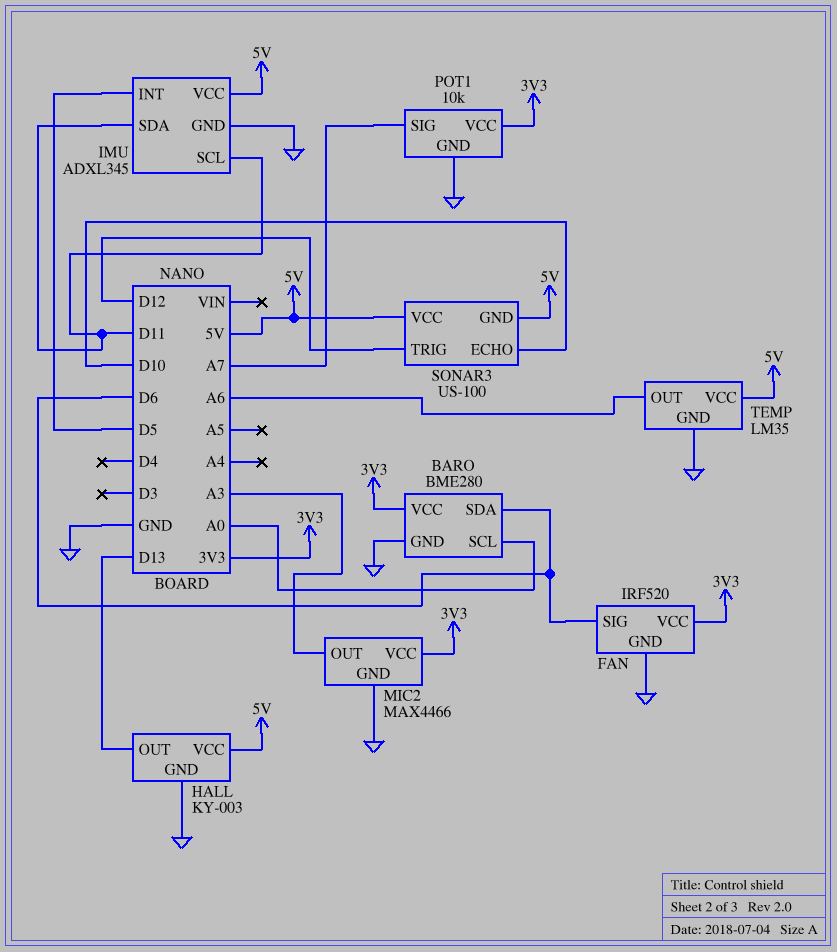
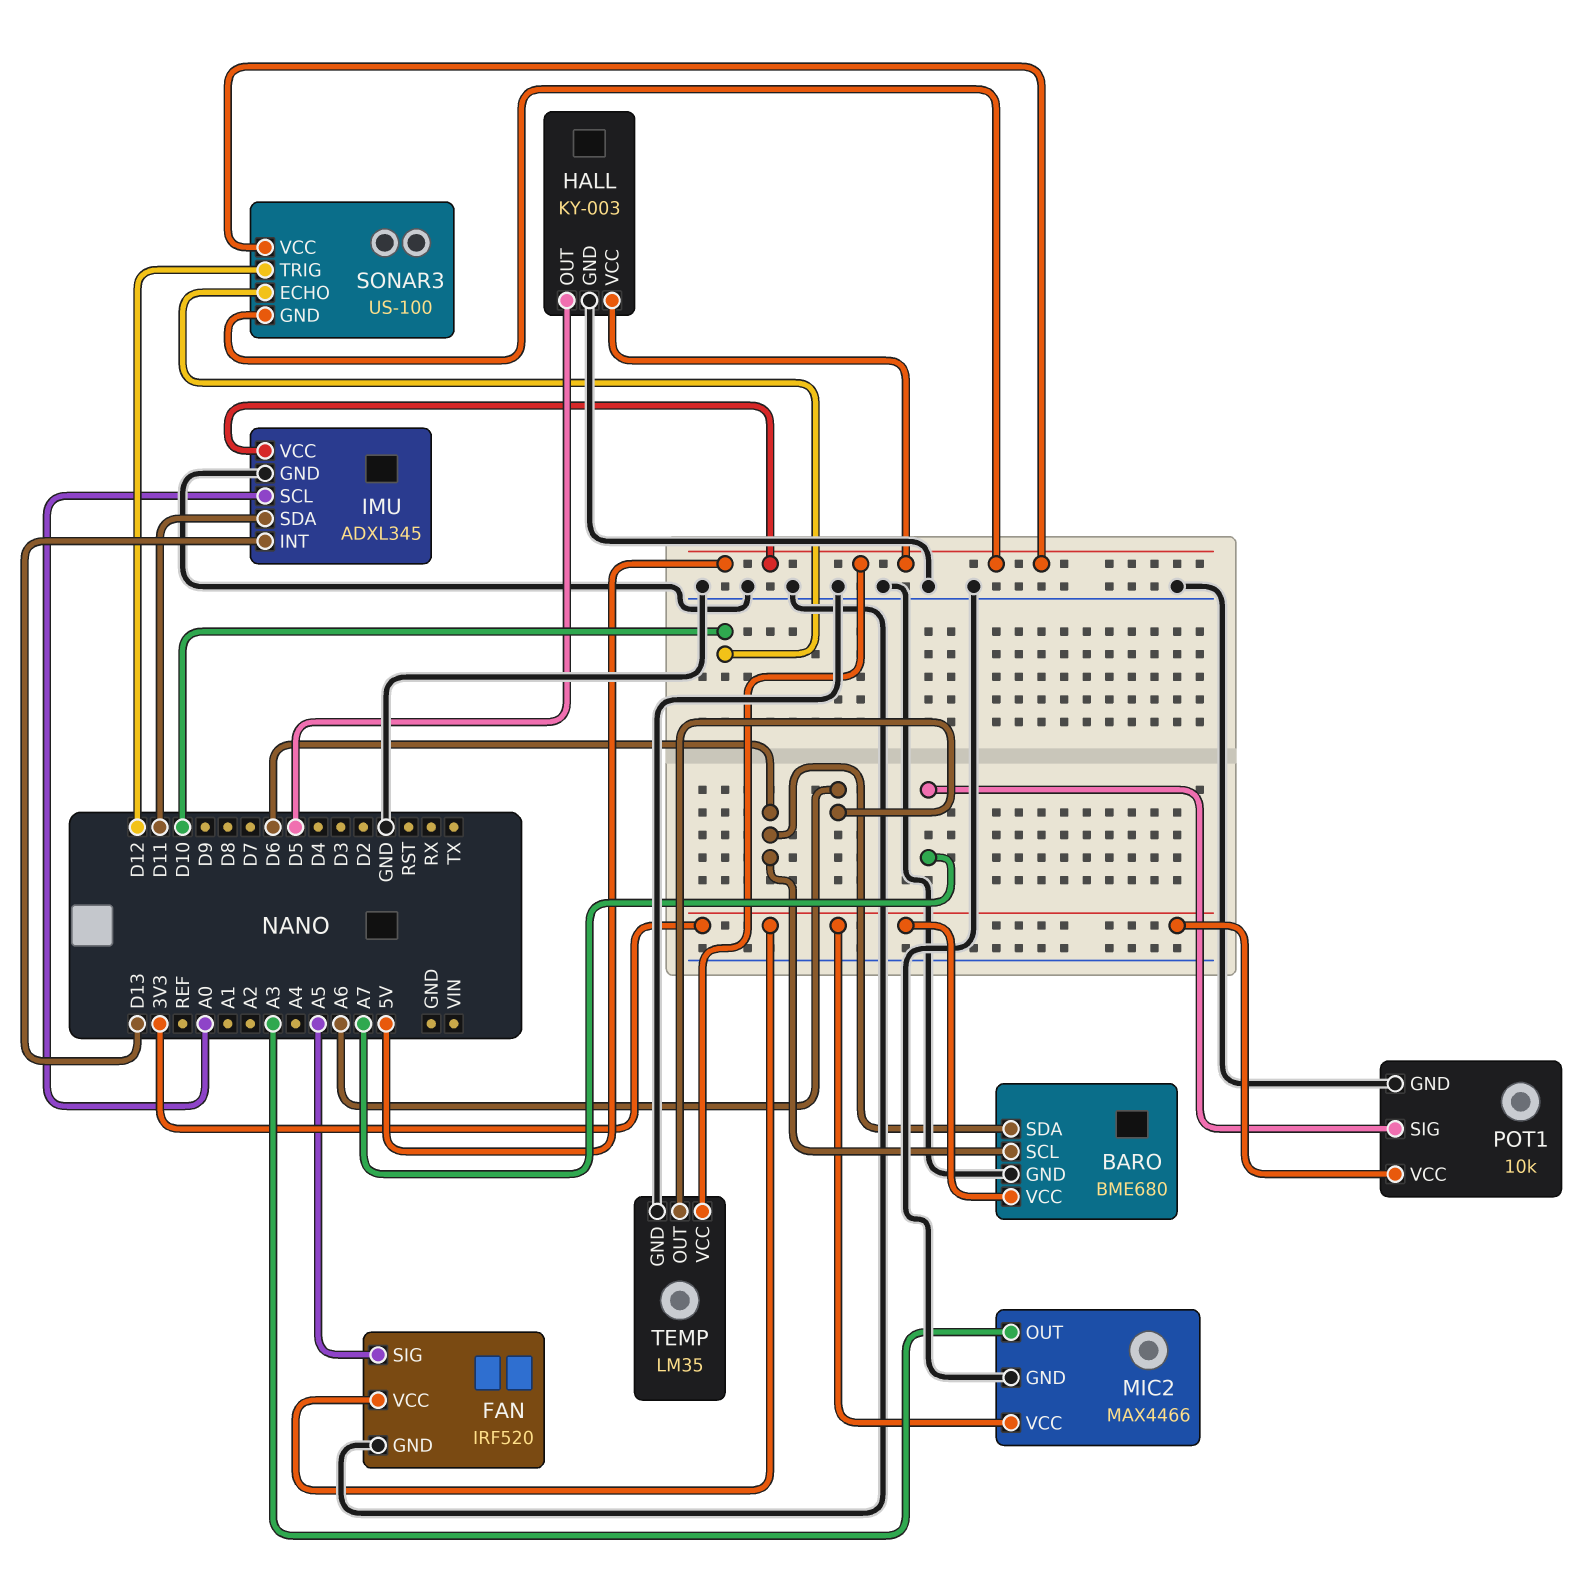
BARO: BME280 -> BME680
BARO pin SCL: A0 -> D6
FAN pin SIG: D6 -> A5
HALL pin OUT: D13 -> D5
IMU pin INT: D5 -> D13
IMU pin SCL: D11 -> A0

